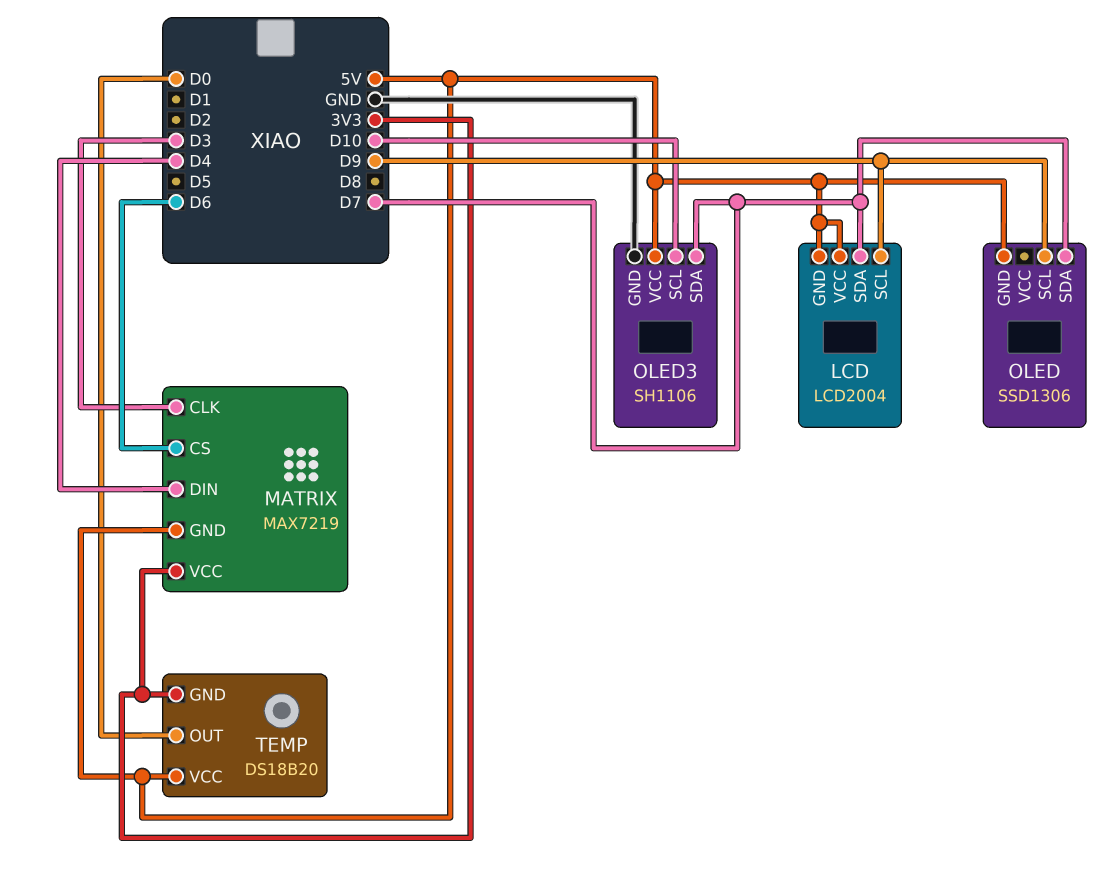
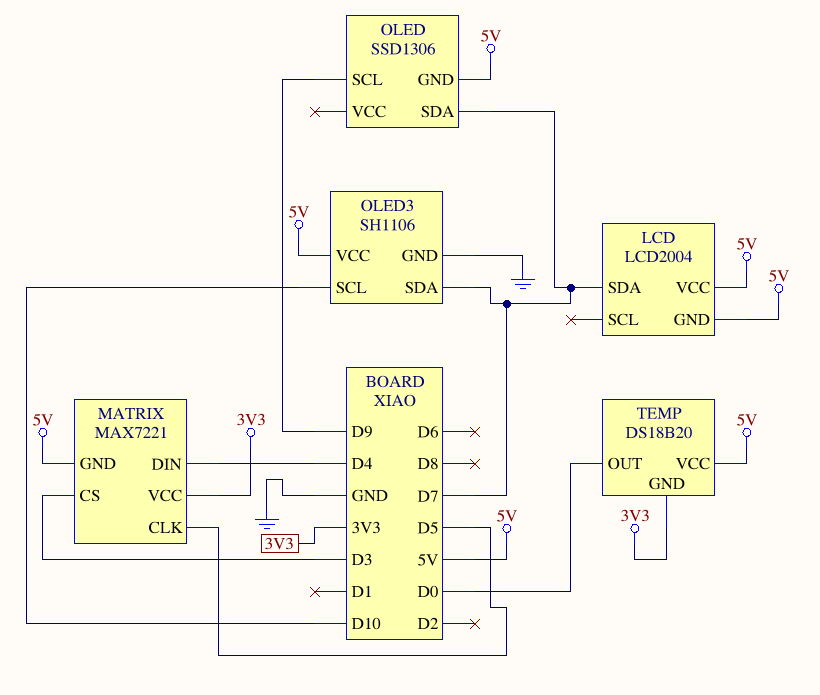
LCD pin SCL: D9 -> none
MATRIX: MAX7219 -> MAX7221
MATRIX pin CLK: D3 -> D5
MATRIX pin CS: D6 -> D3

